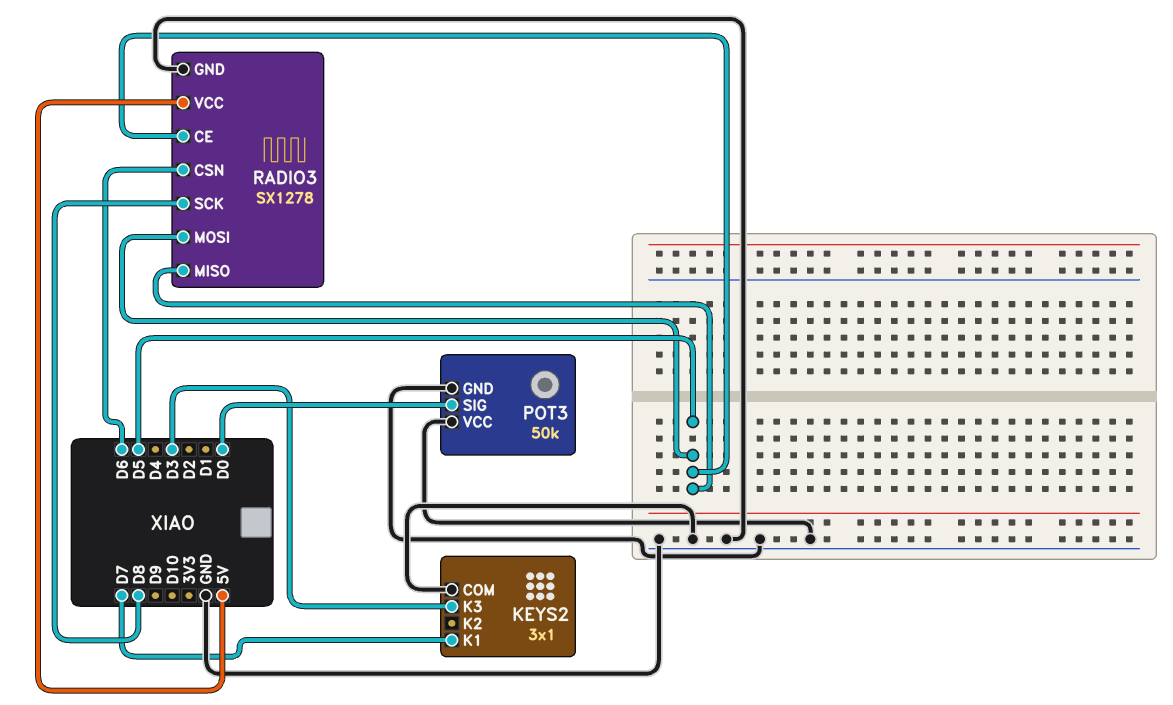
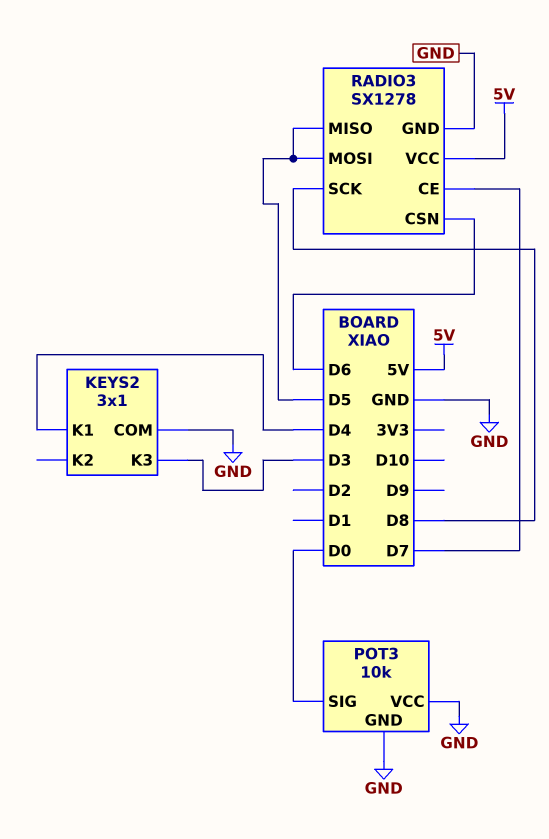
KEYS2 pin K1: D7 -> D4
POT3: 50k -> 10k
RADIO3 pin CE: D5 -> D7

